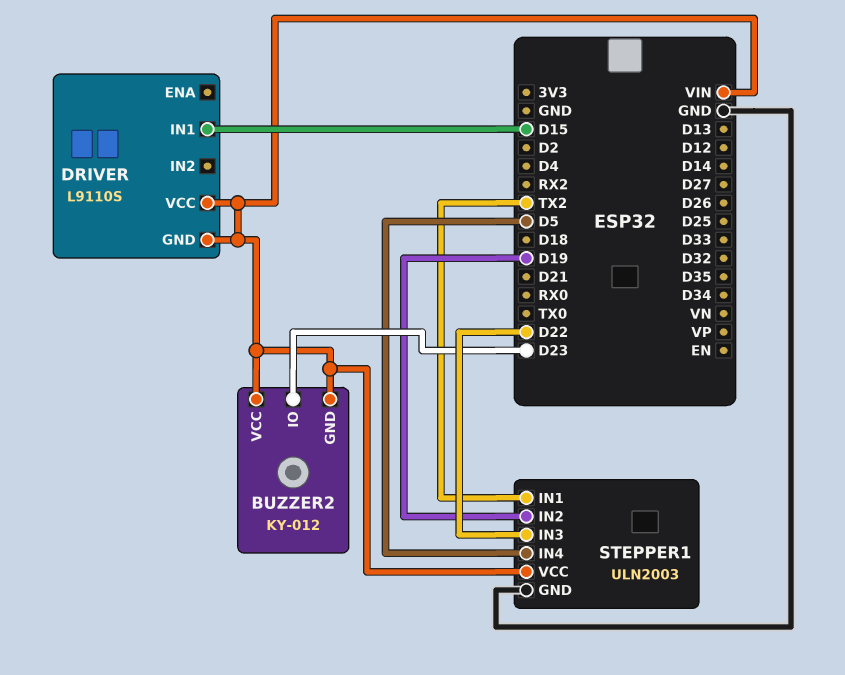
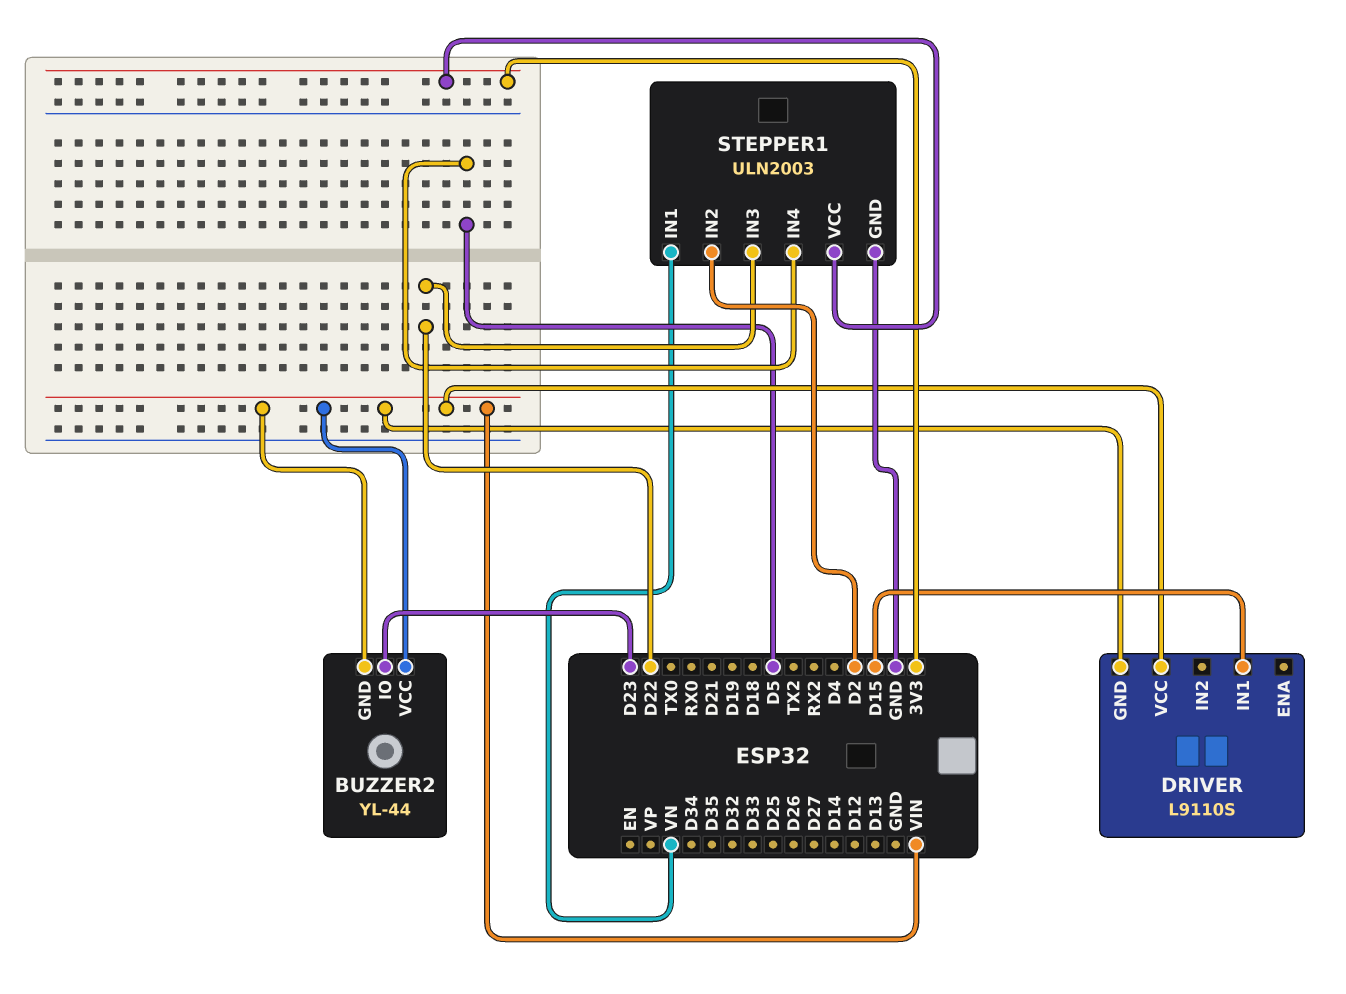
BUZZER2: KY-012 -> YL-44
STEPPER1 pin IN1: TX2 -> VN
STEPPER1 pin IN2: D19 -> D2
STEPPER1 pin VCC: VIN -> 3V3

